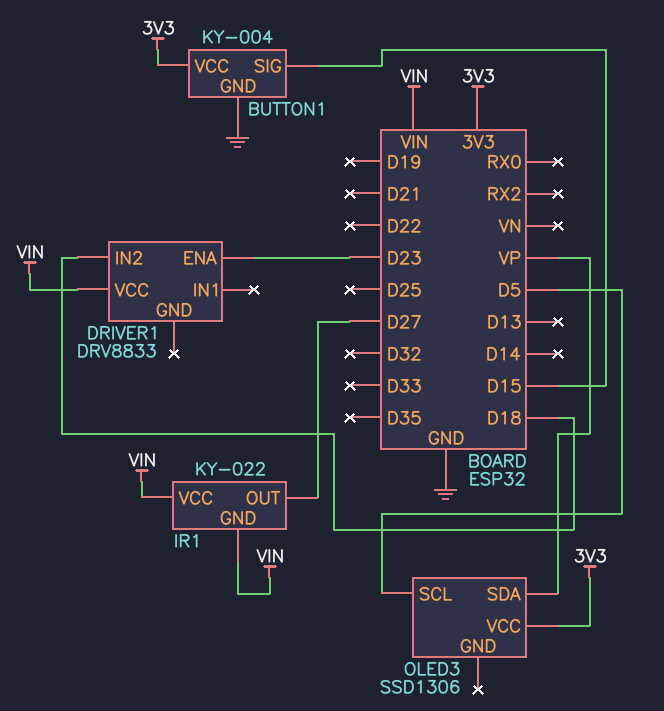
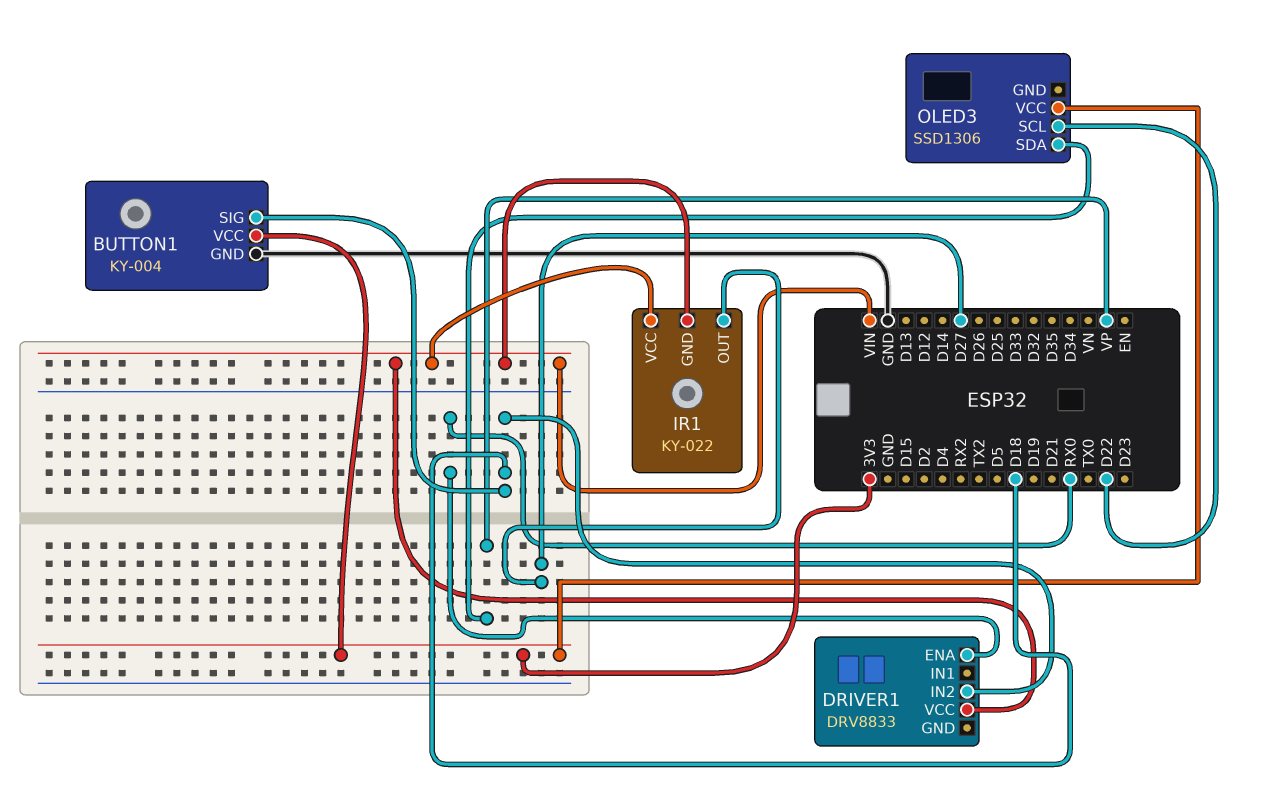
BUTTON1 pin SIG: D15 -> D18
DRIVER1 pin ENA: D23 -> RX0
OLED3 pin SCL: D5 -> D22

